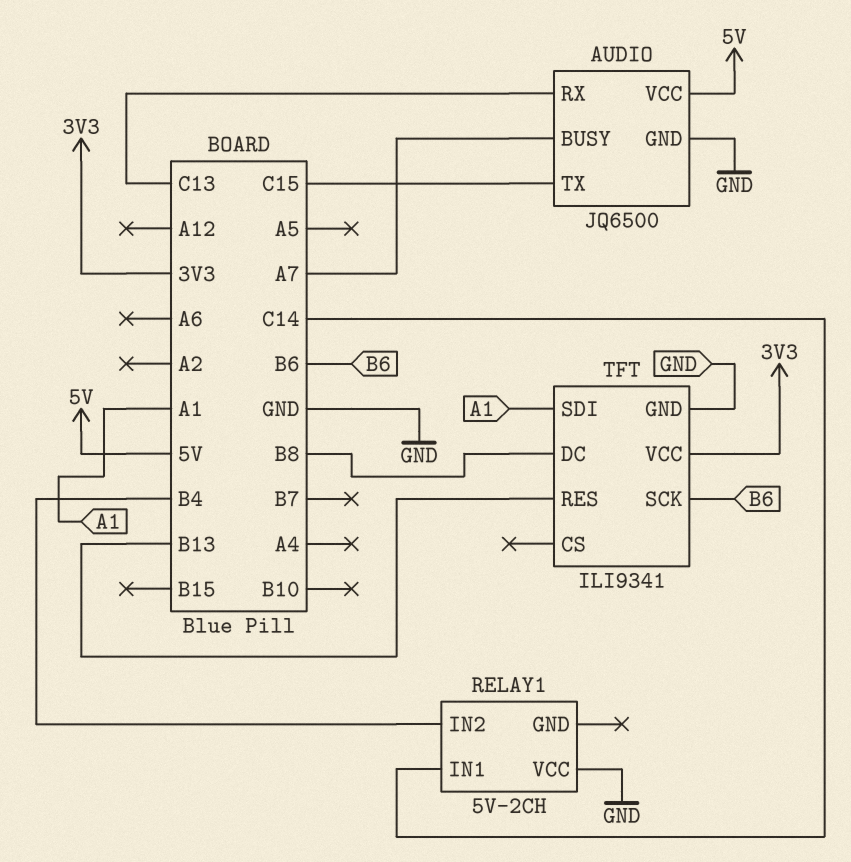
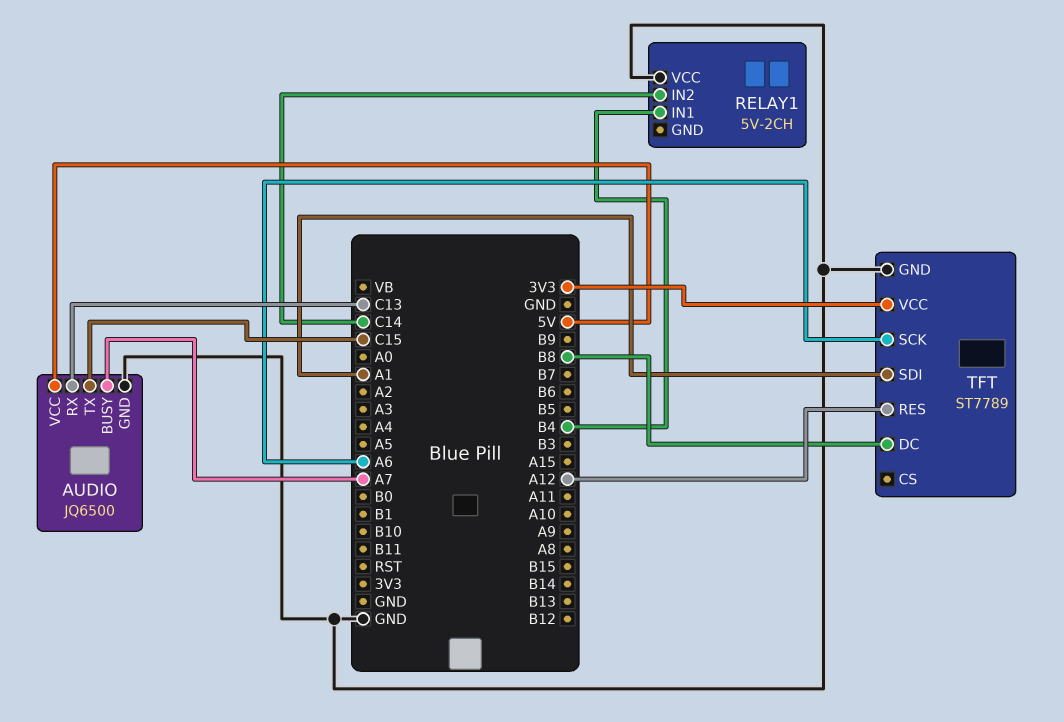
RELAY1 pin IN1: C14 -> B4
RELAY1 pin IN2: B4 -> C14
TFT: ILI9341 -> ST7789
TFT pin RES: B13 -> A12
TFT pin SCK: B6 -> A6

